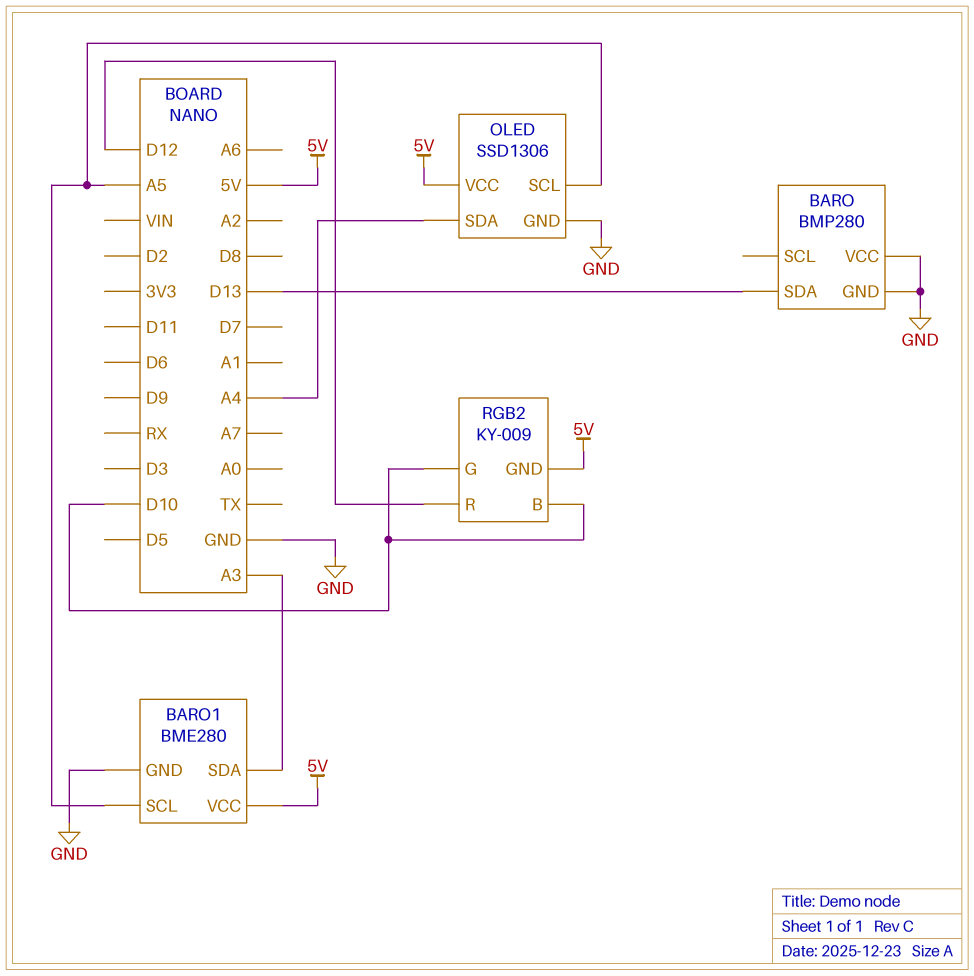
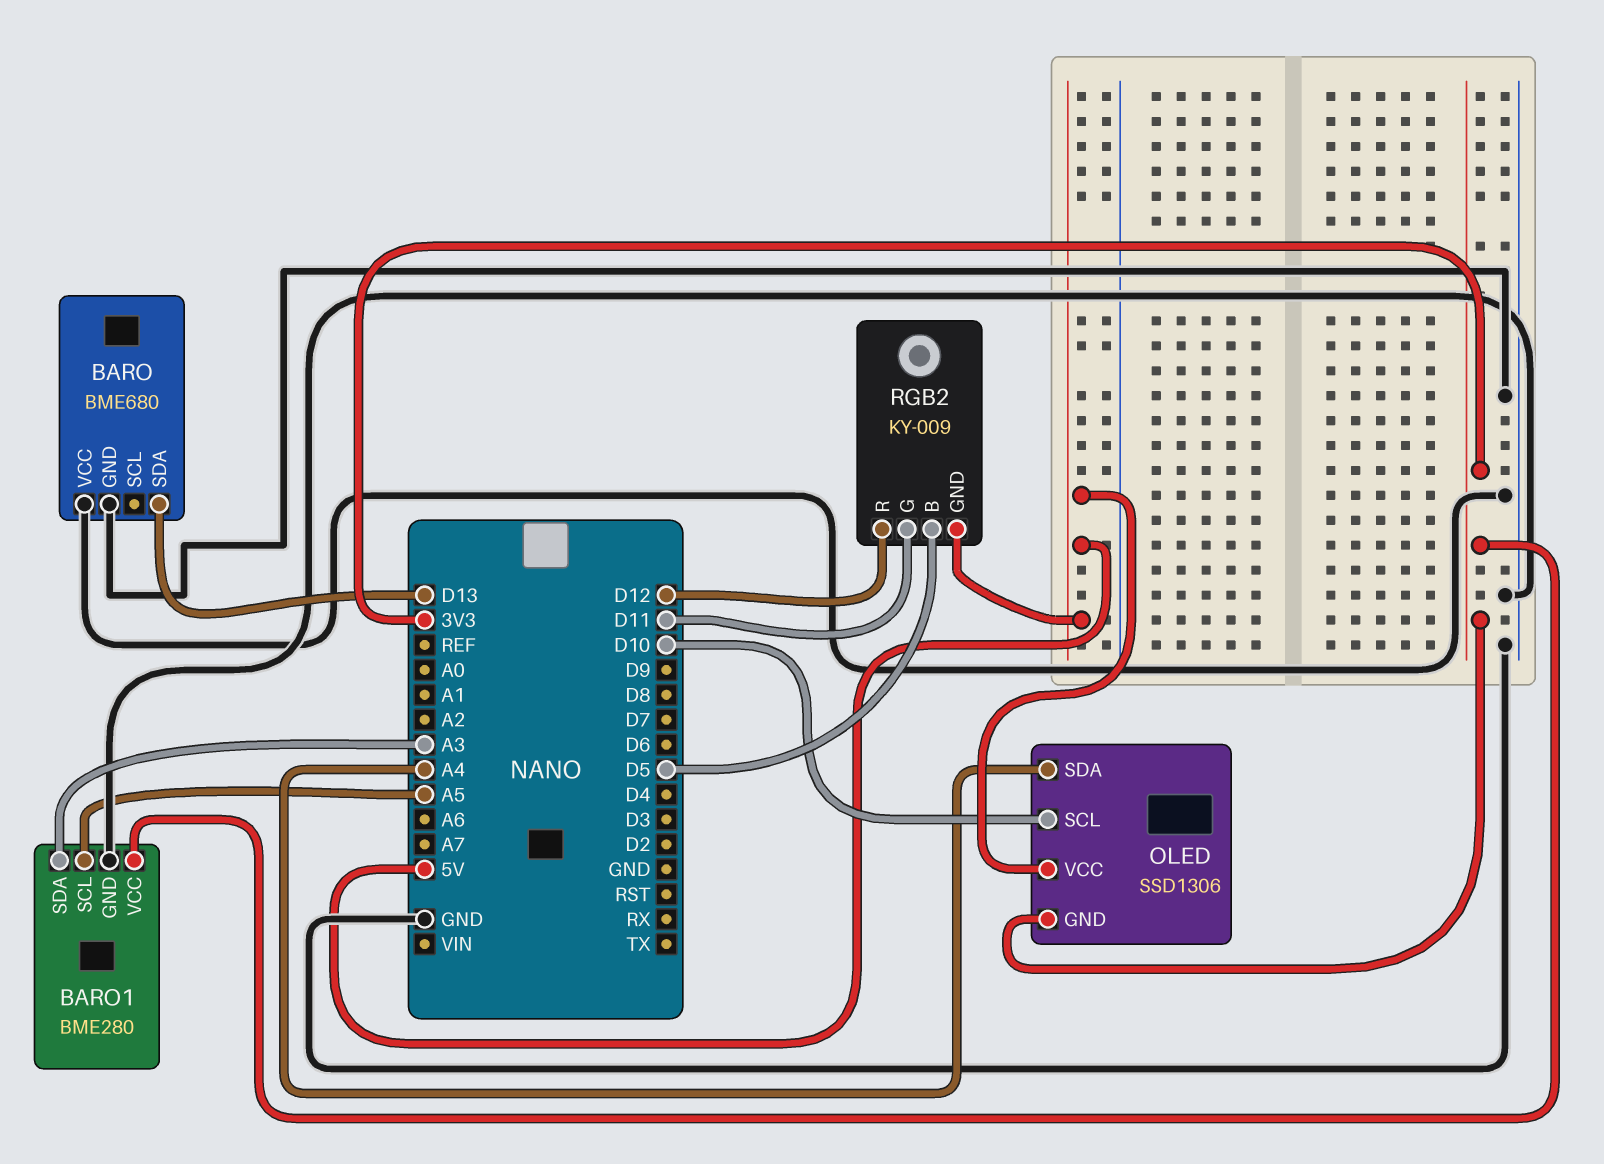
BARO: BMP280 -> BME680
BARO1 pin VCC: 5V -> 3V3
OLED pin GND: GND -> 3V3
OLED pin SCL: A5 -> D10
RGB2 pin B: D10 -> D5
RGB2 pin G: D10 -> D11

